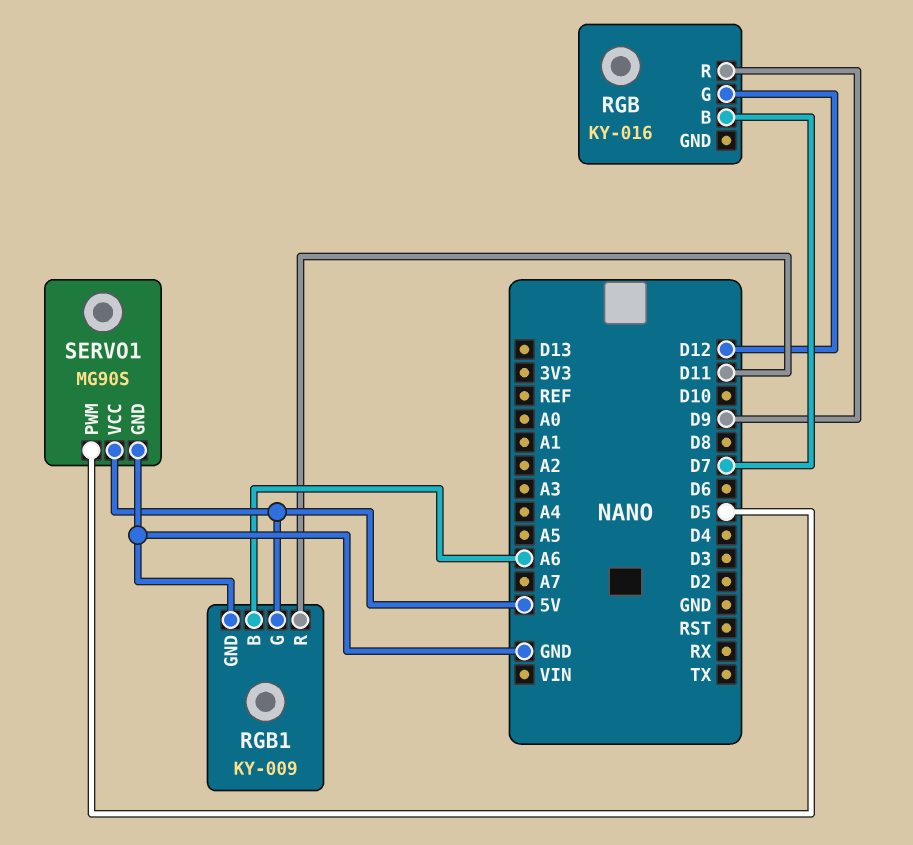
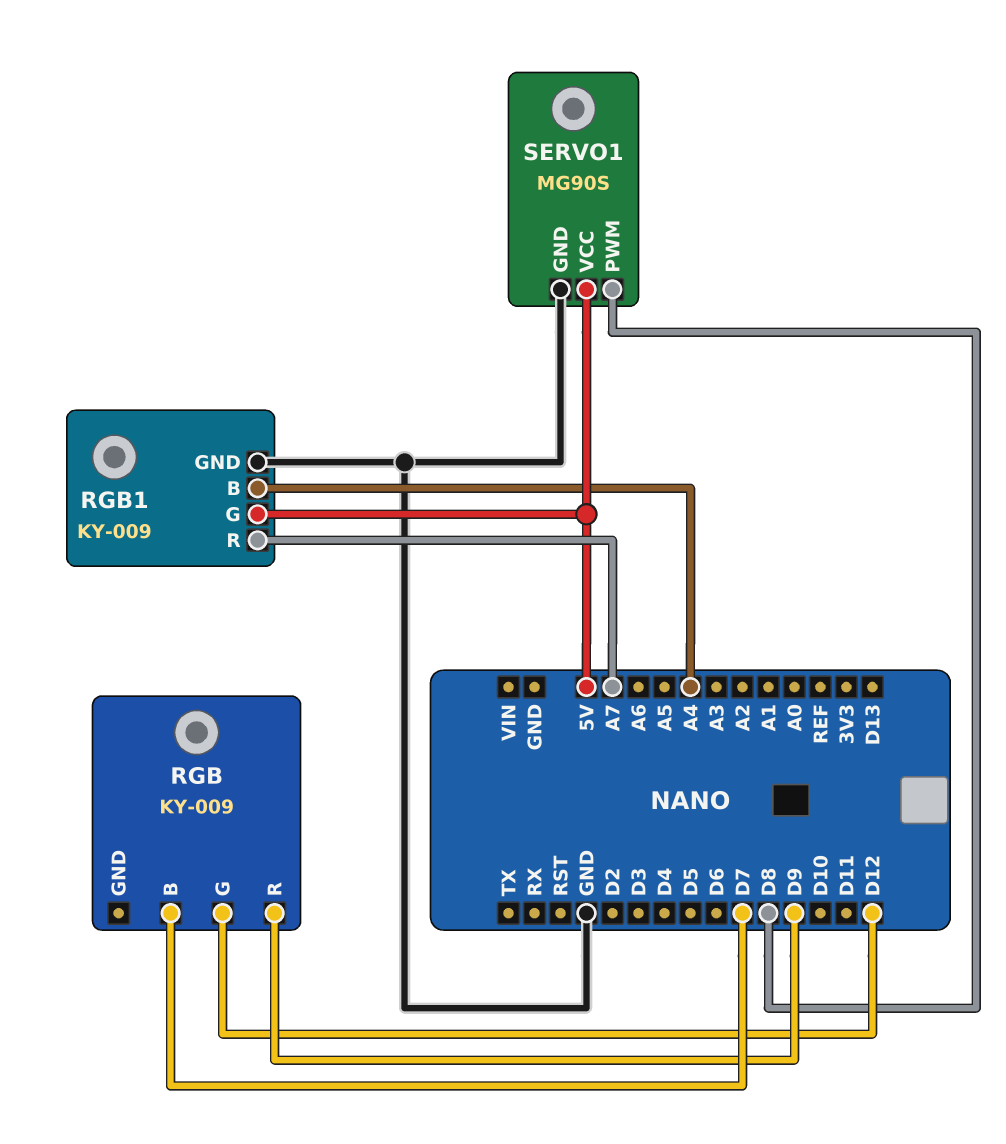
RGB: KY-016 -> KY-009
RGB1 pin B: A6 -> A4
RGB1 pin R: D11 -> A7
SERVO1 pin PWM: D5 -> D8

